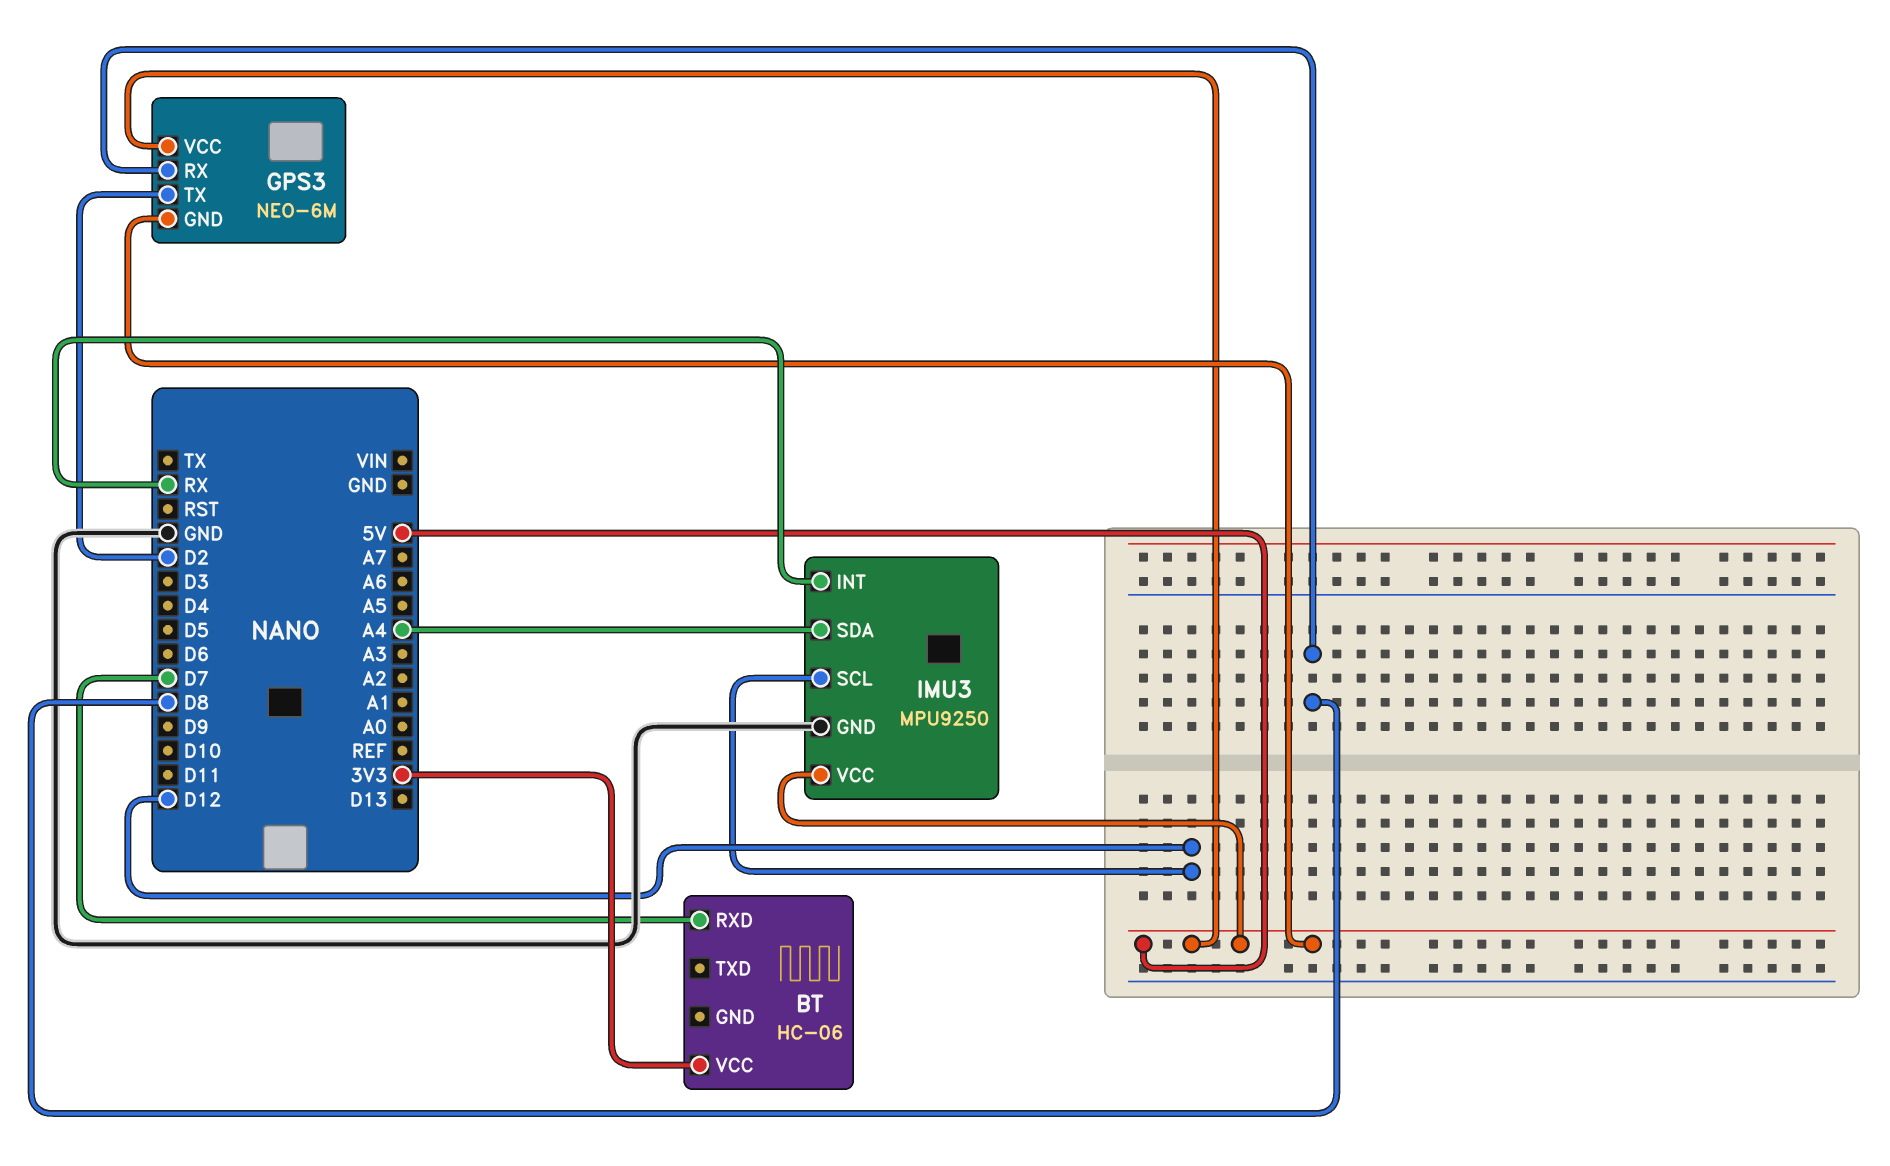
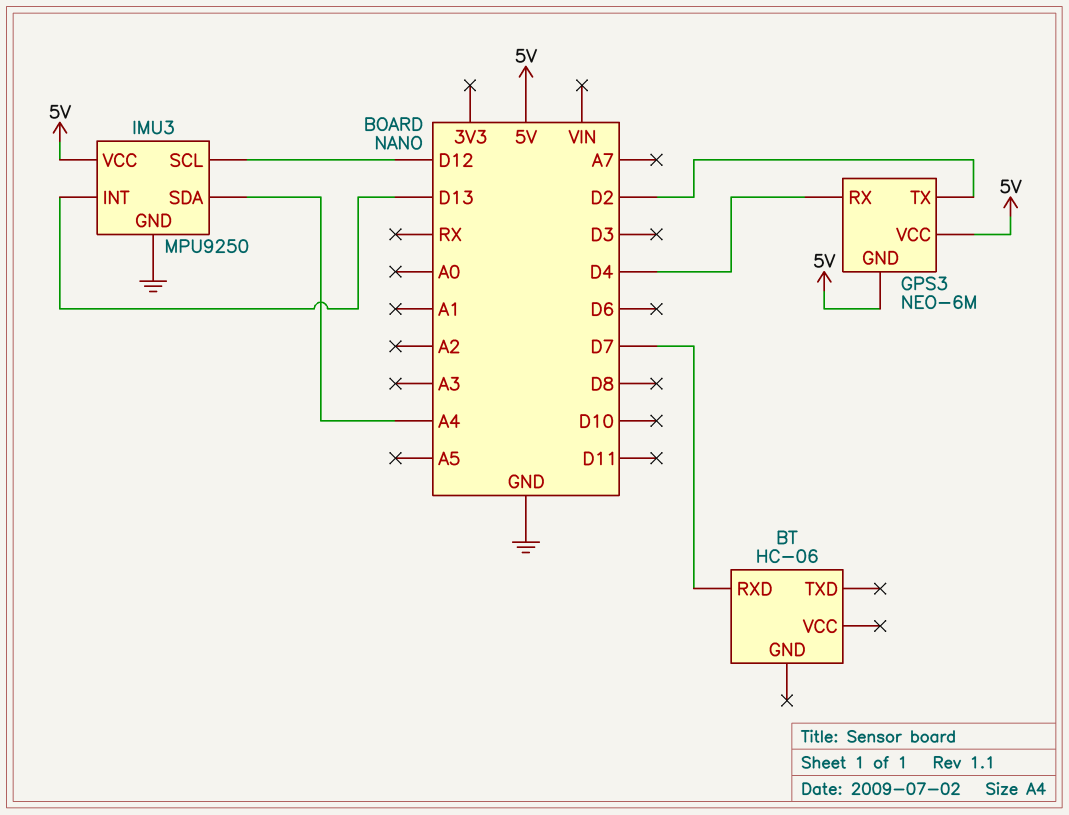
BT pin VCC: 3V3 -> none
GPS3 pin RX: D8 -> D4
IMU3 pin INT: RX -> D13

